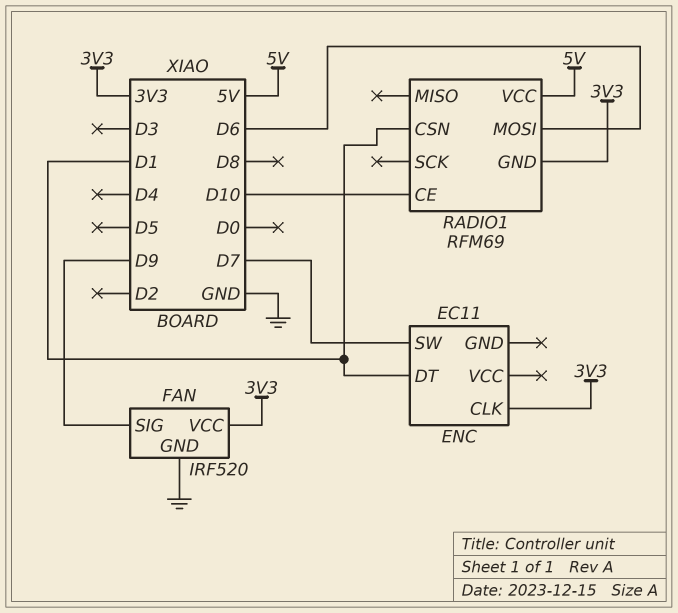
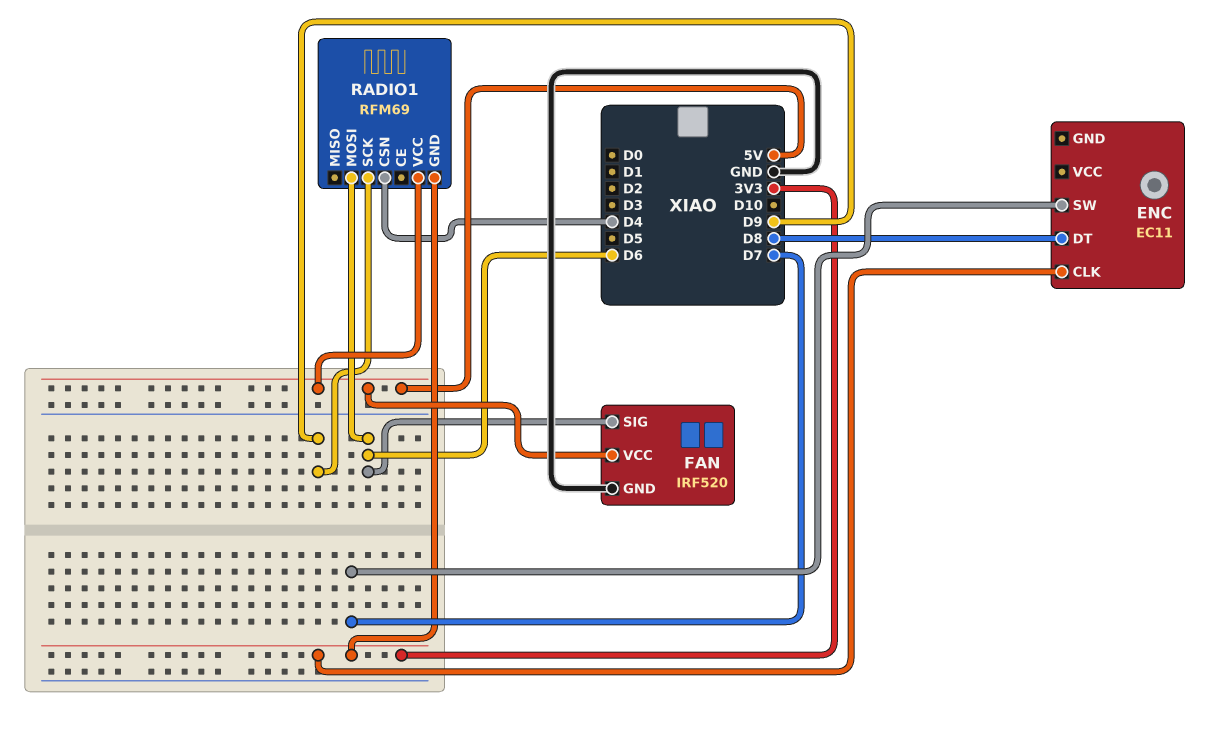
ENC pin DT: D1 -> D8
FAN pin SIG: D9 -> D6
FAN pin VCC: 3V3 -> 5V
RADIO1 pin CE: D10 -> none
RADIO1 pin CSN: D1 -> D4
RADIO1 pin SCK: none -> D9

